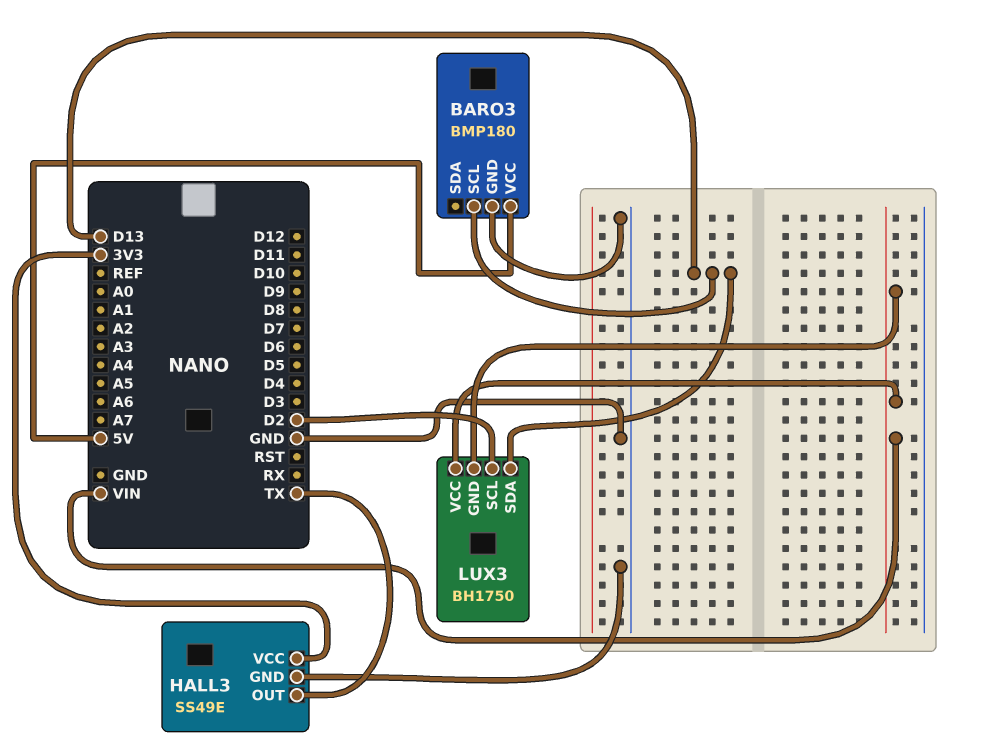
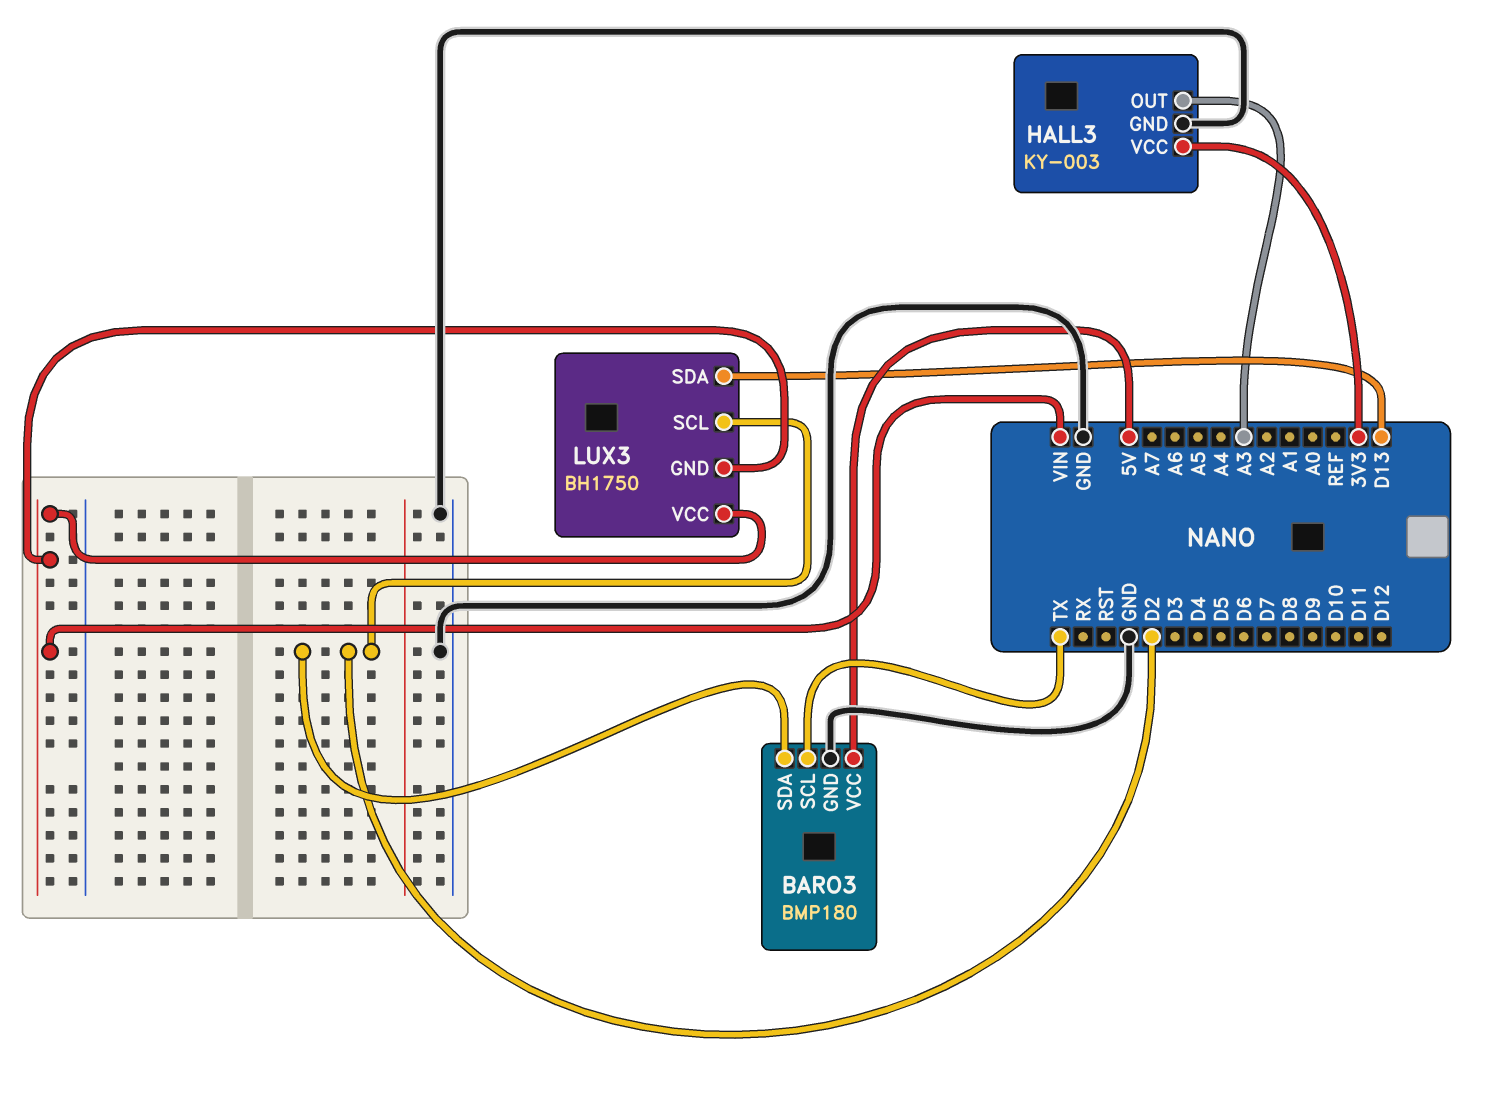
BARO3 pin SCL: D13 -> TX
BARO3 pin SDA: none -> D2
HALL3: SS49E -> KY-003
HALL3 pin OUT: TX -> A3

